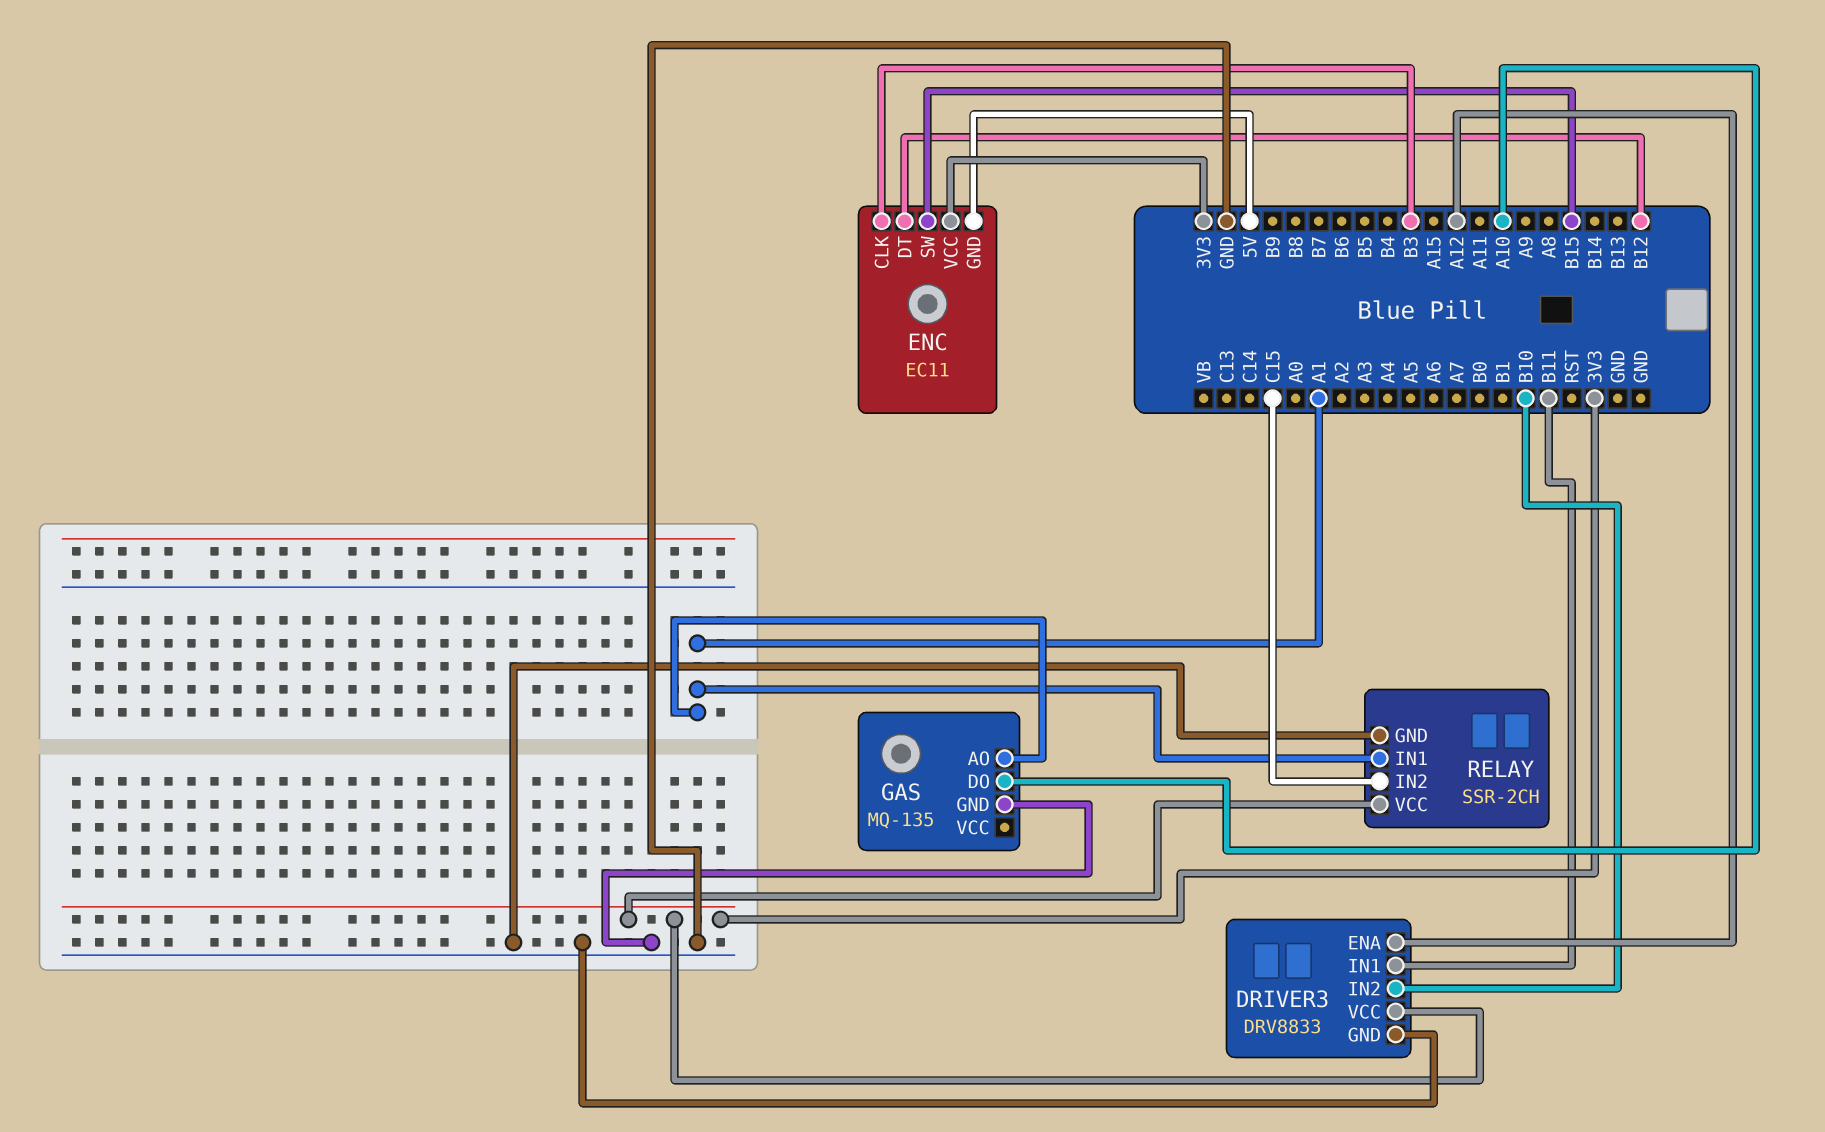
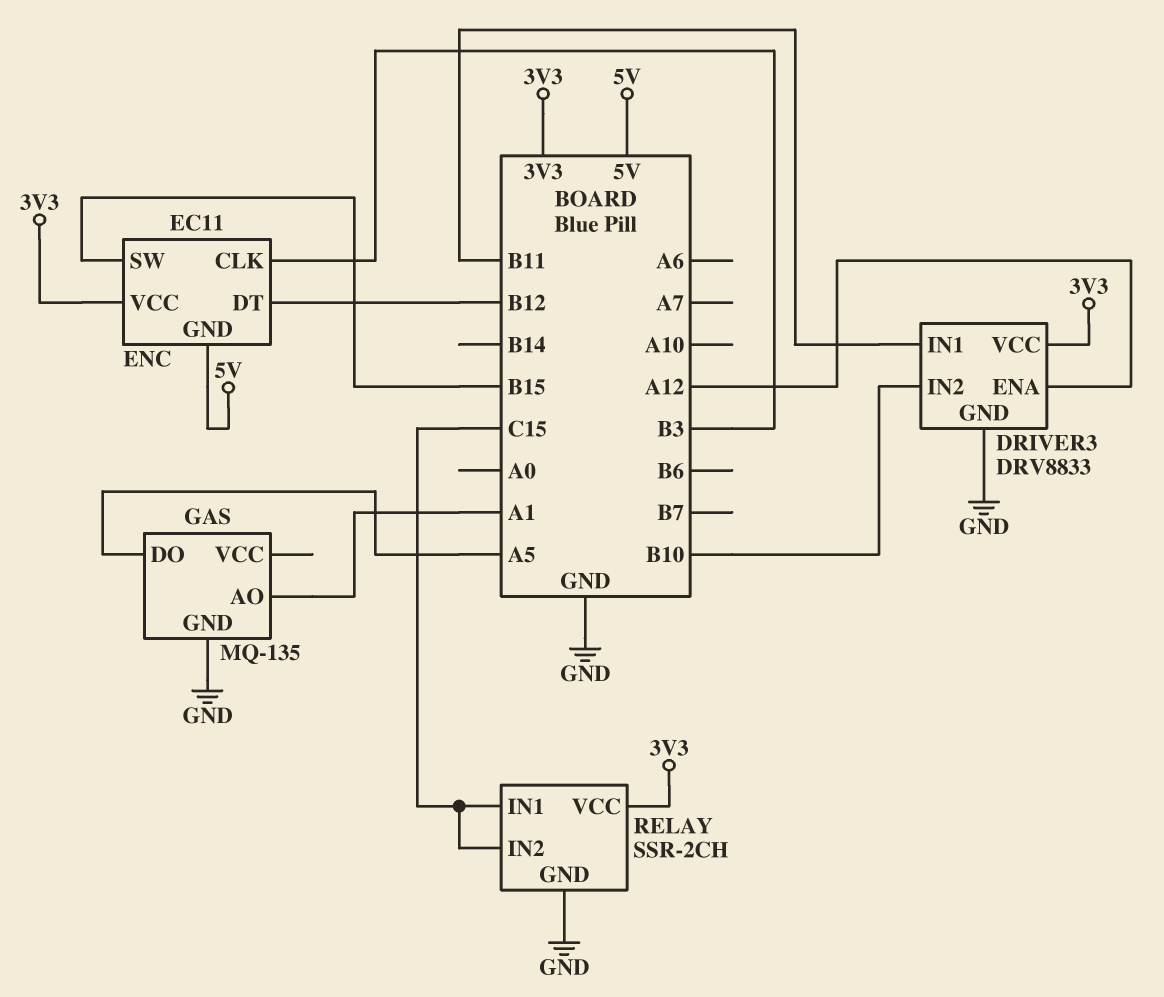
GAS pin DO: A10 -> A5
RELAY pin IN1: A1 -> C15

